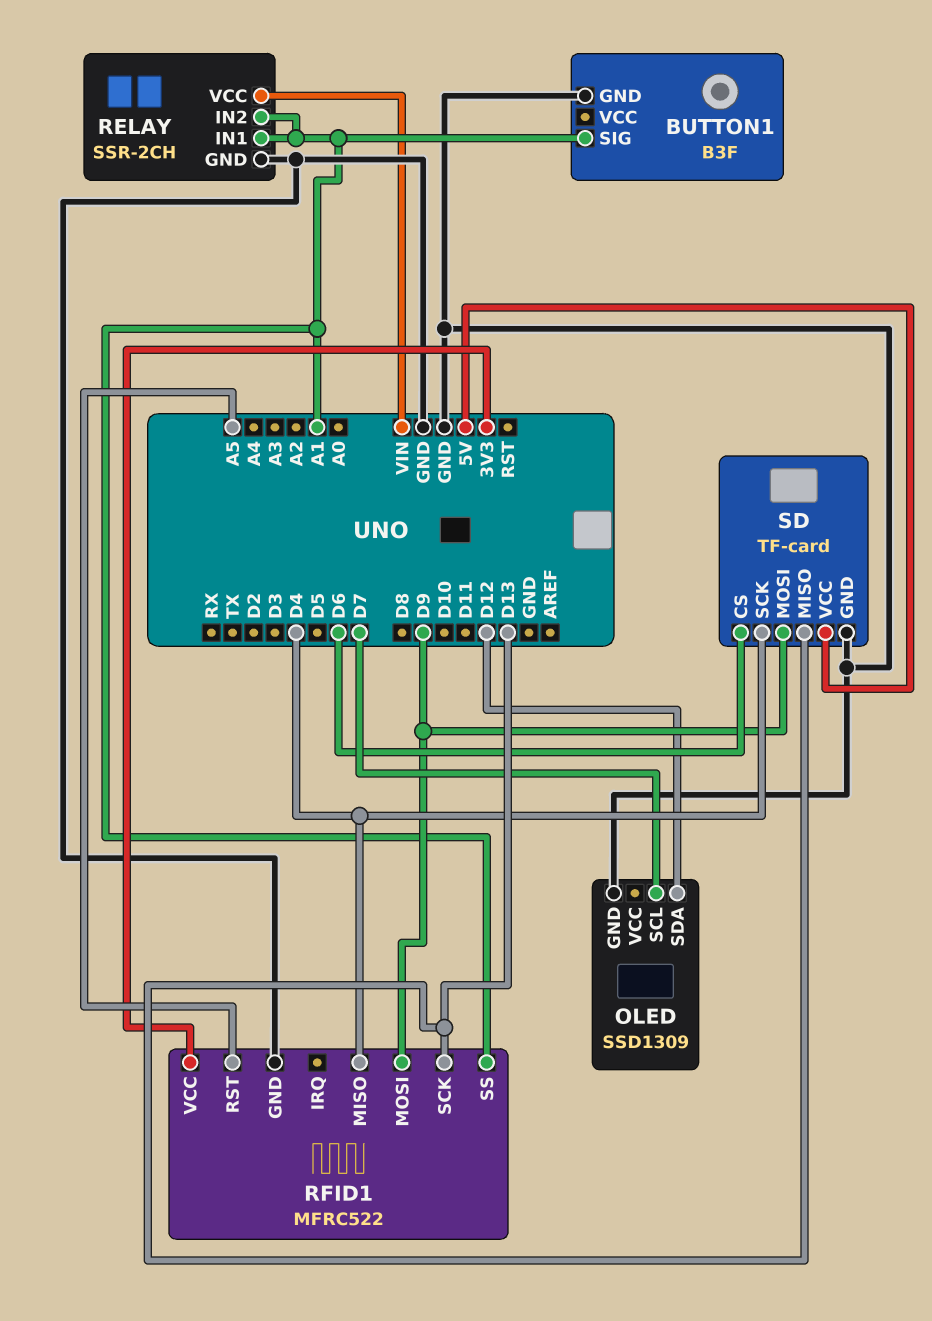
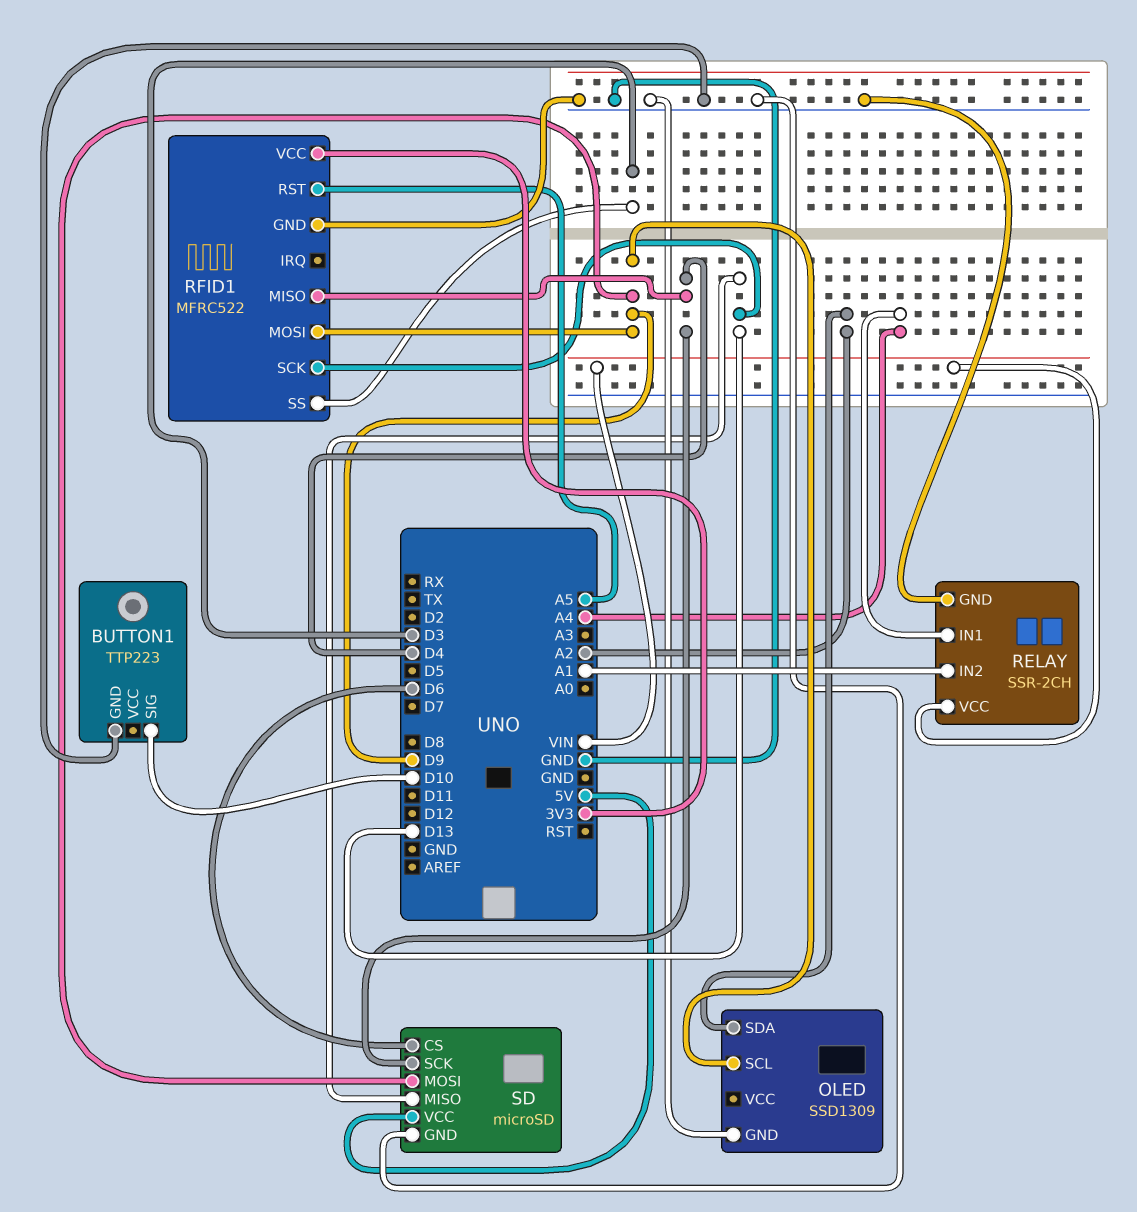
BUTTON1: B3F -> TTP223
BUTTON1 pin SIG: A1 -> D10
OLED pin SCL: D7 -> D9
OLED pin SDA: D12 -> A2
RELAY pin IN1: A1 -> A4
RFID1 pin SS: A1 -> D3
SD: TF-card -> microSD

